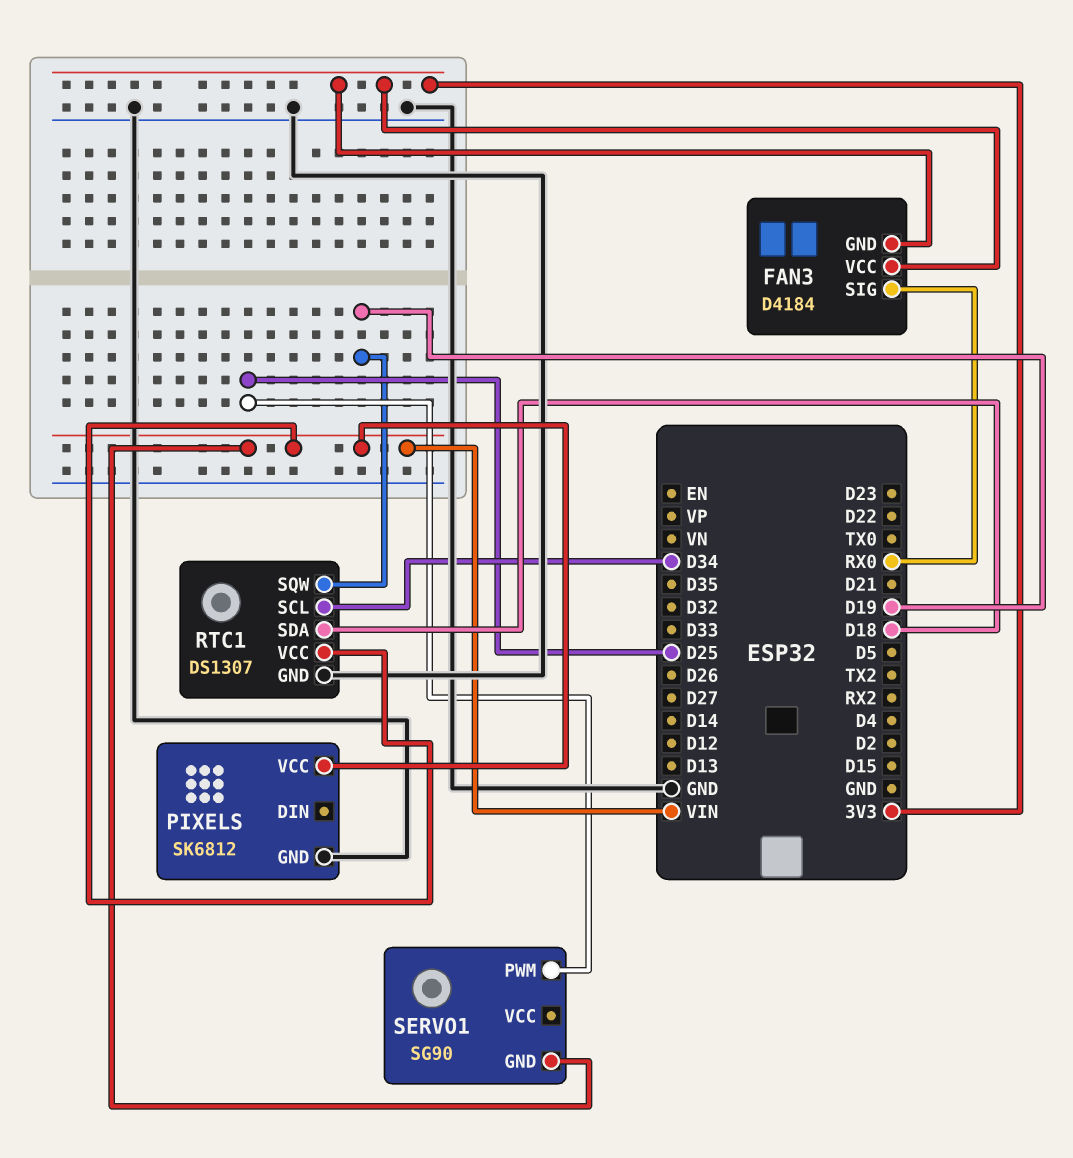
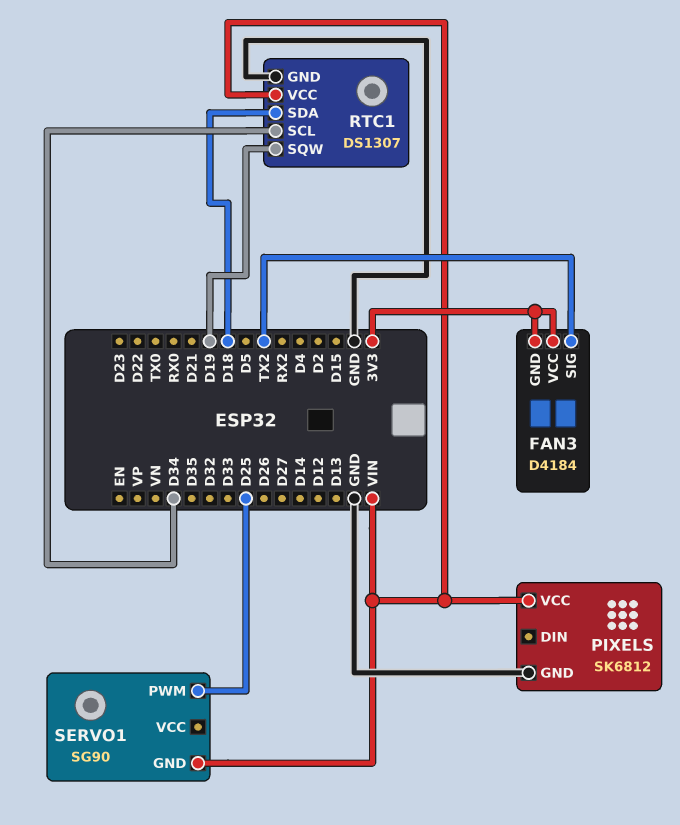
FAN3 pin SIG: RX0 -> TX2

